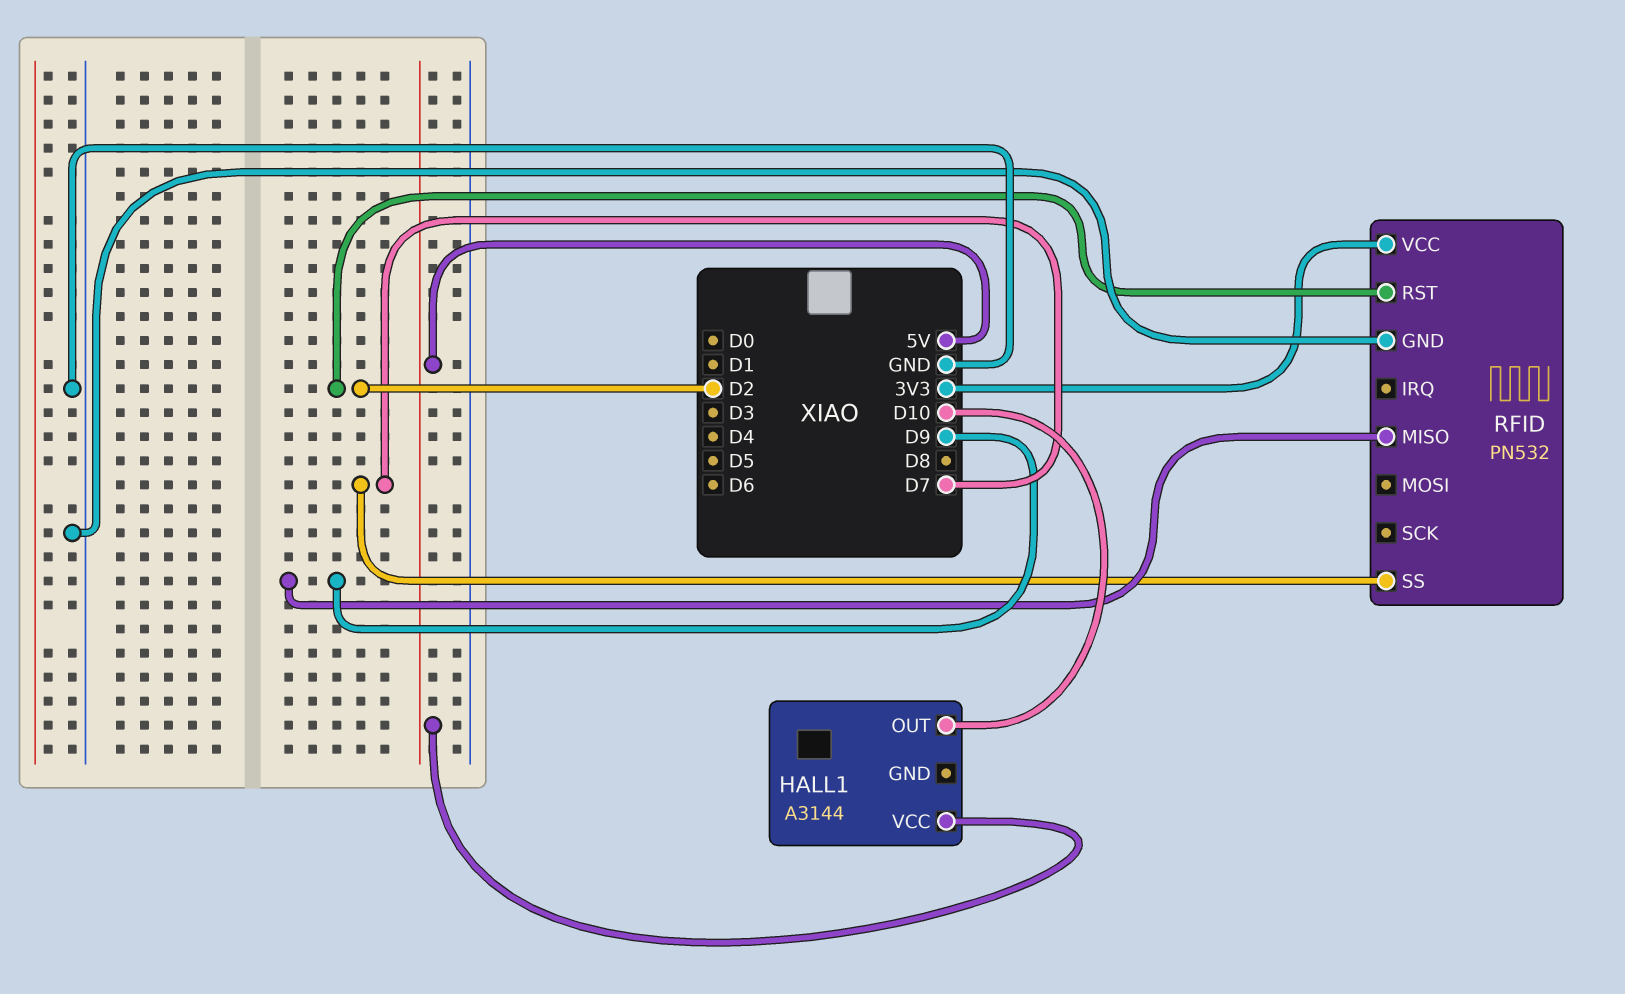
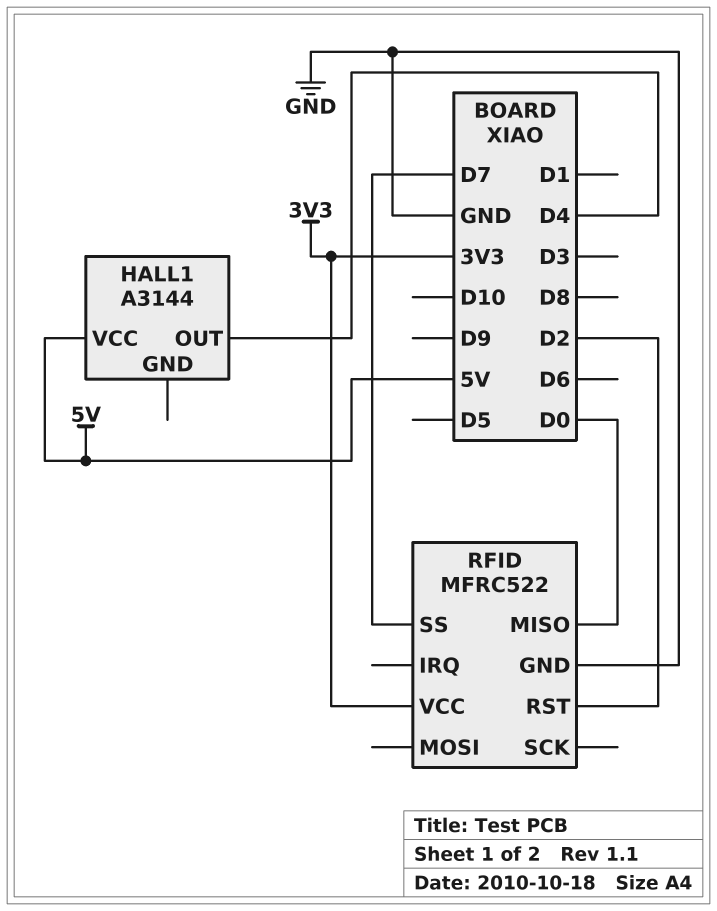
HALL1 pin OUT: D10 -> D4
RFID: PN532 -> MFRC522
RFID pin MISO: D9 -> D0

